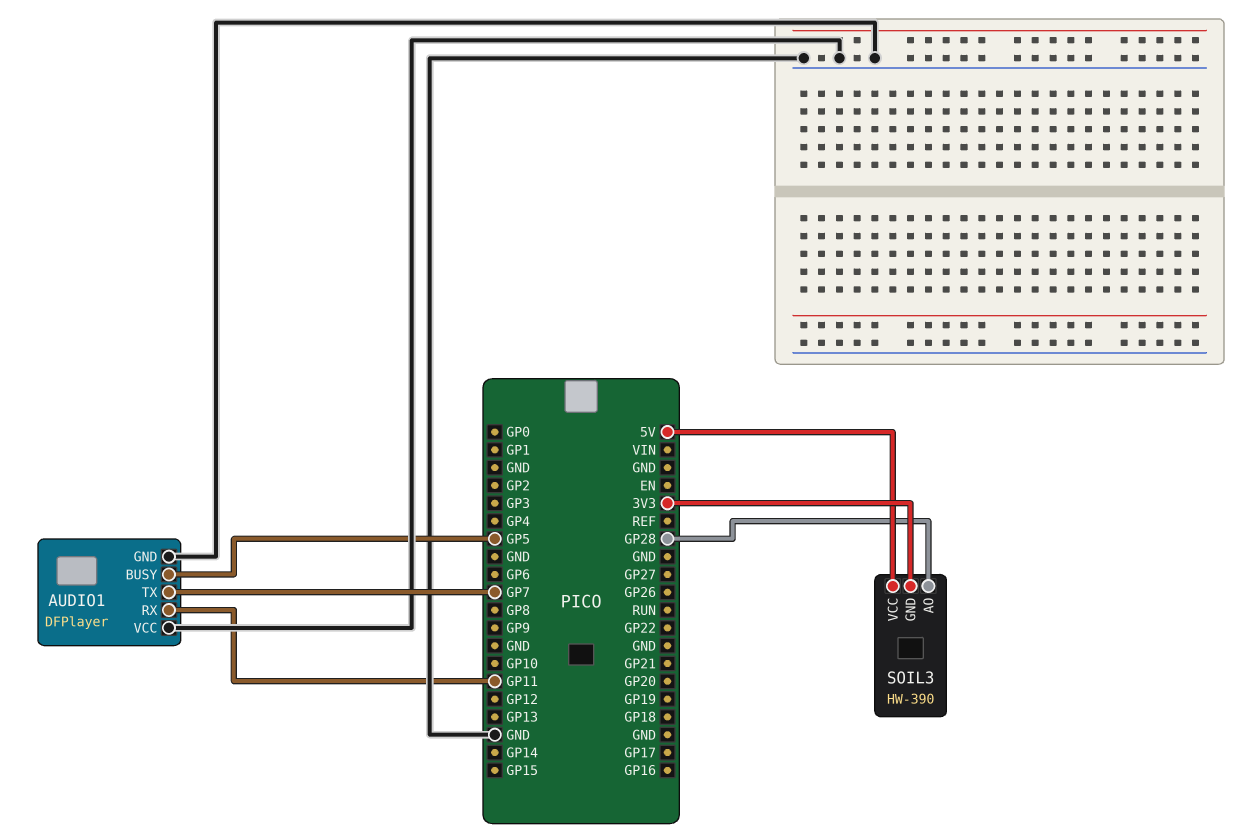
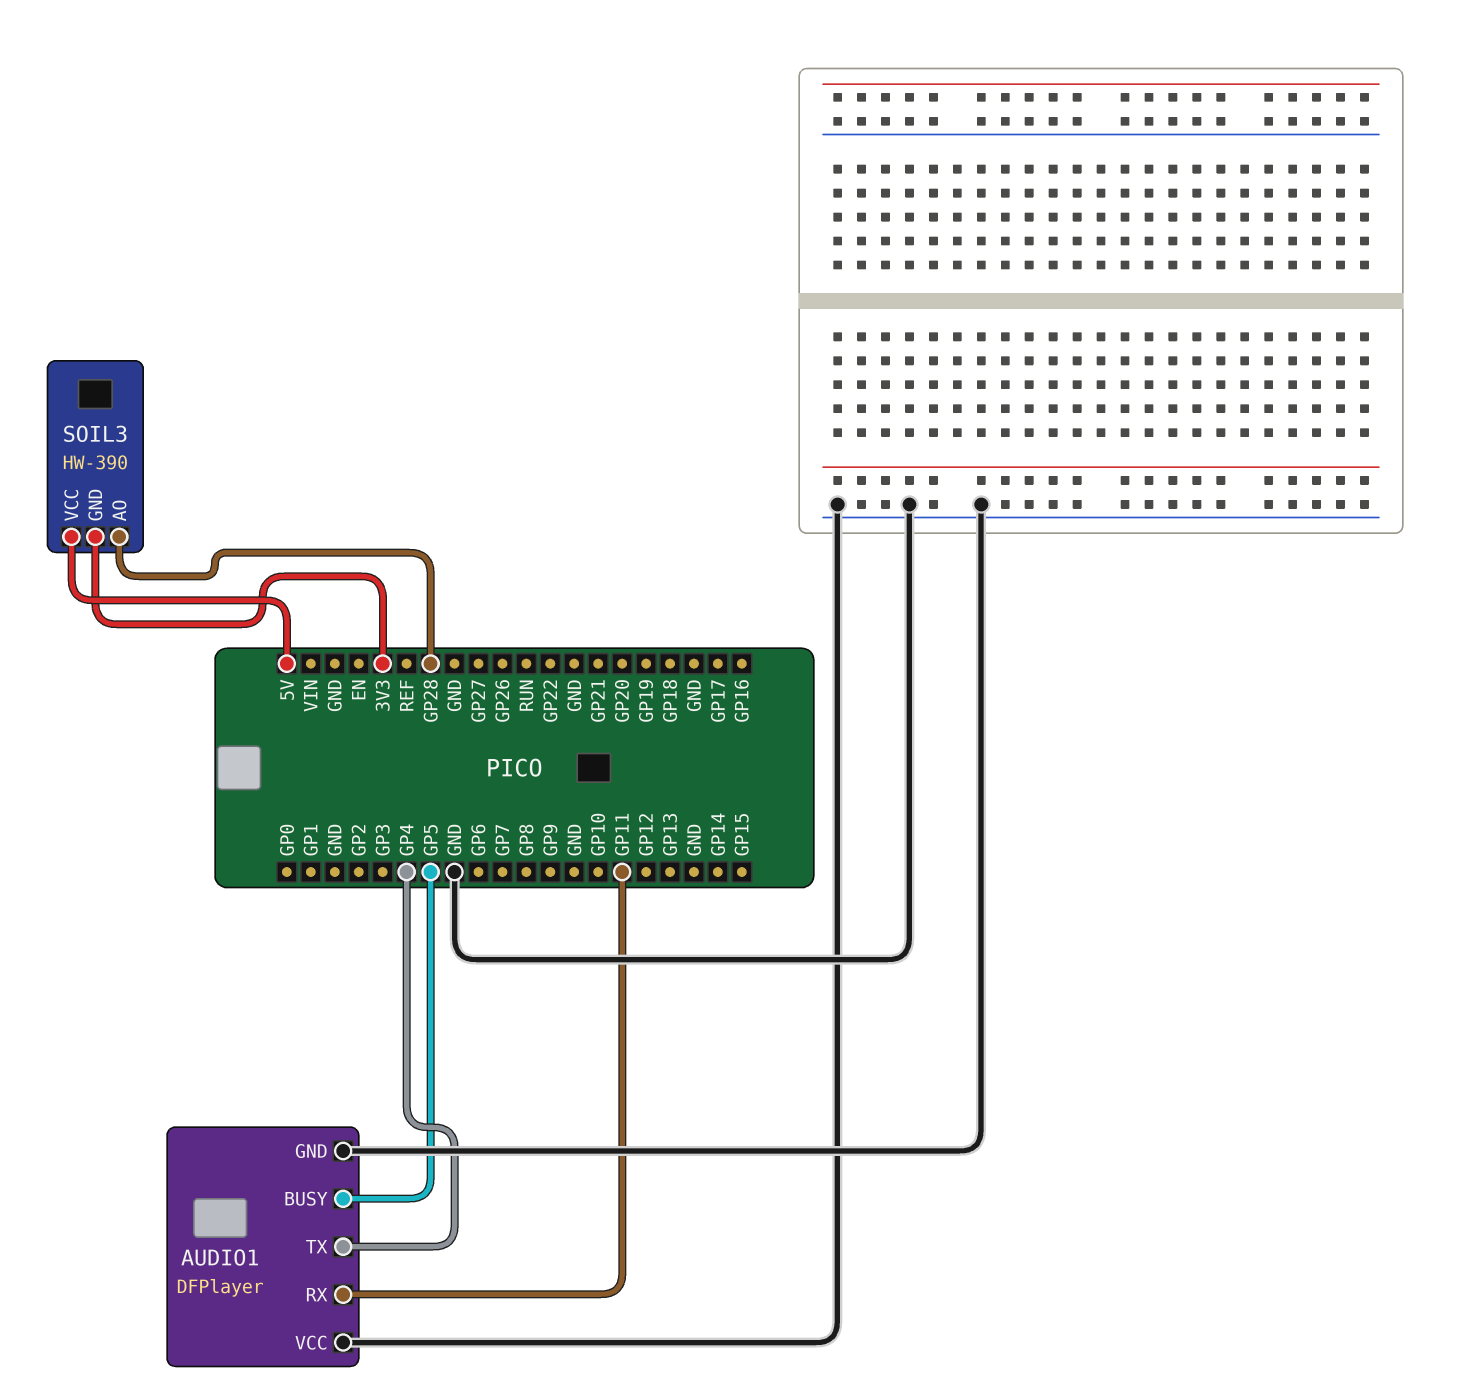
AUDIO1 pin TX: GP7 -> GP4

